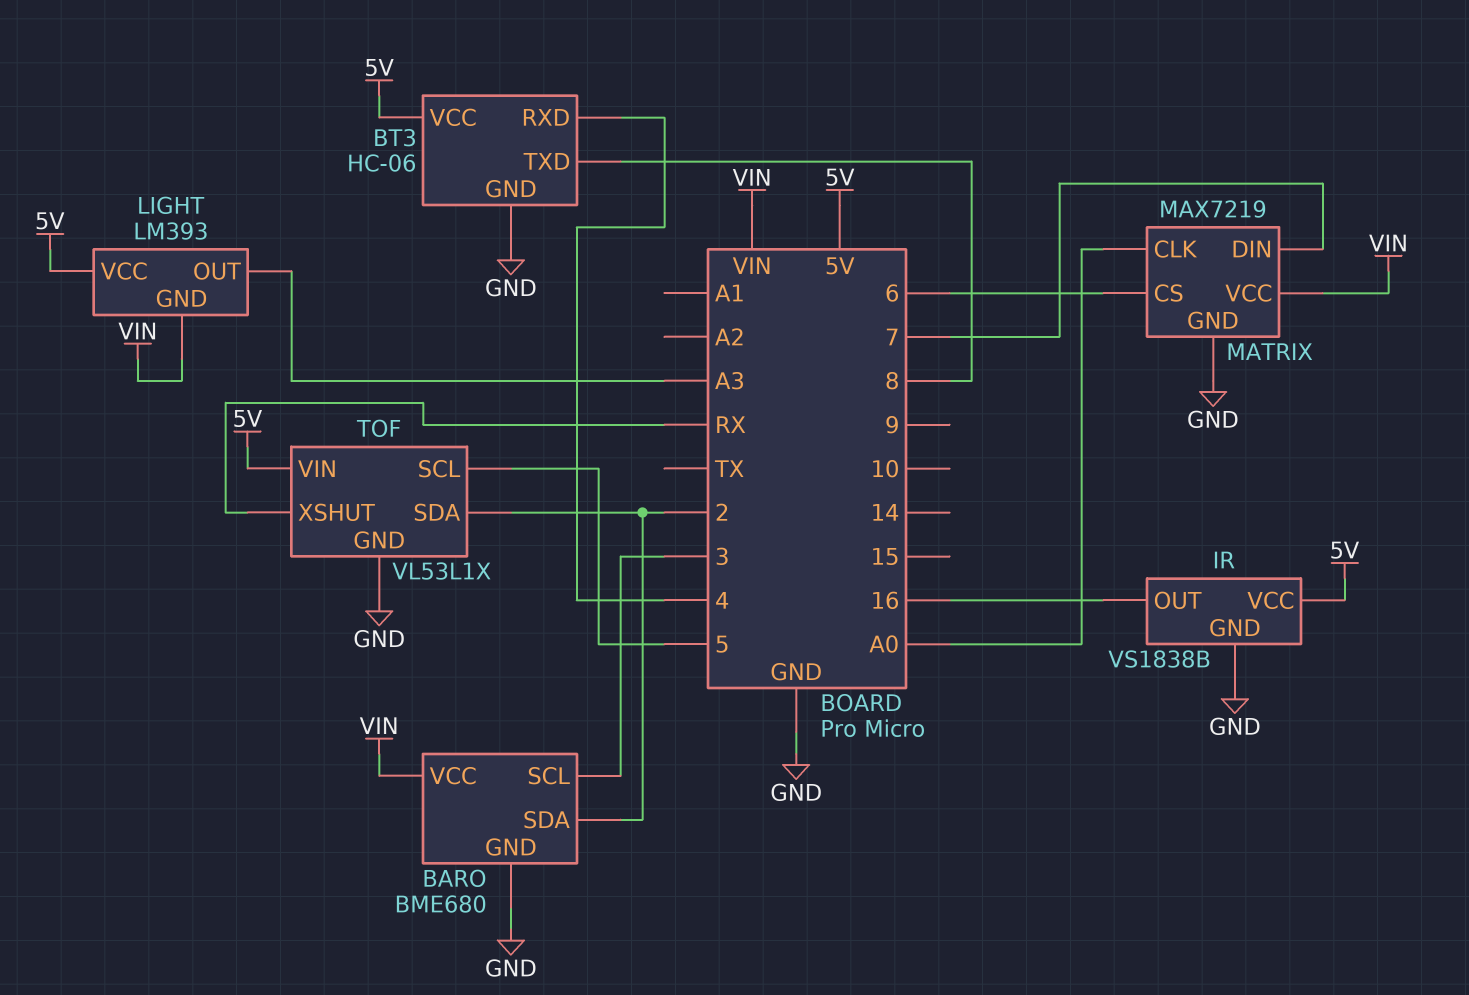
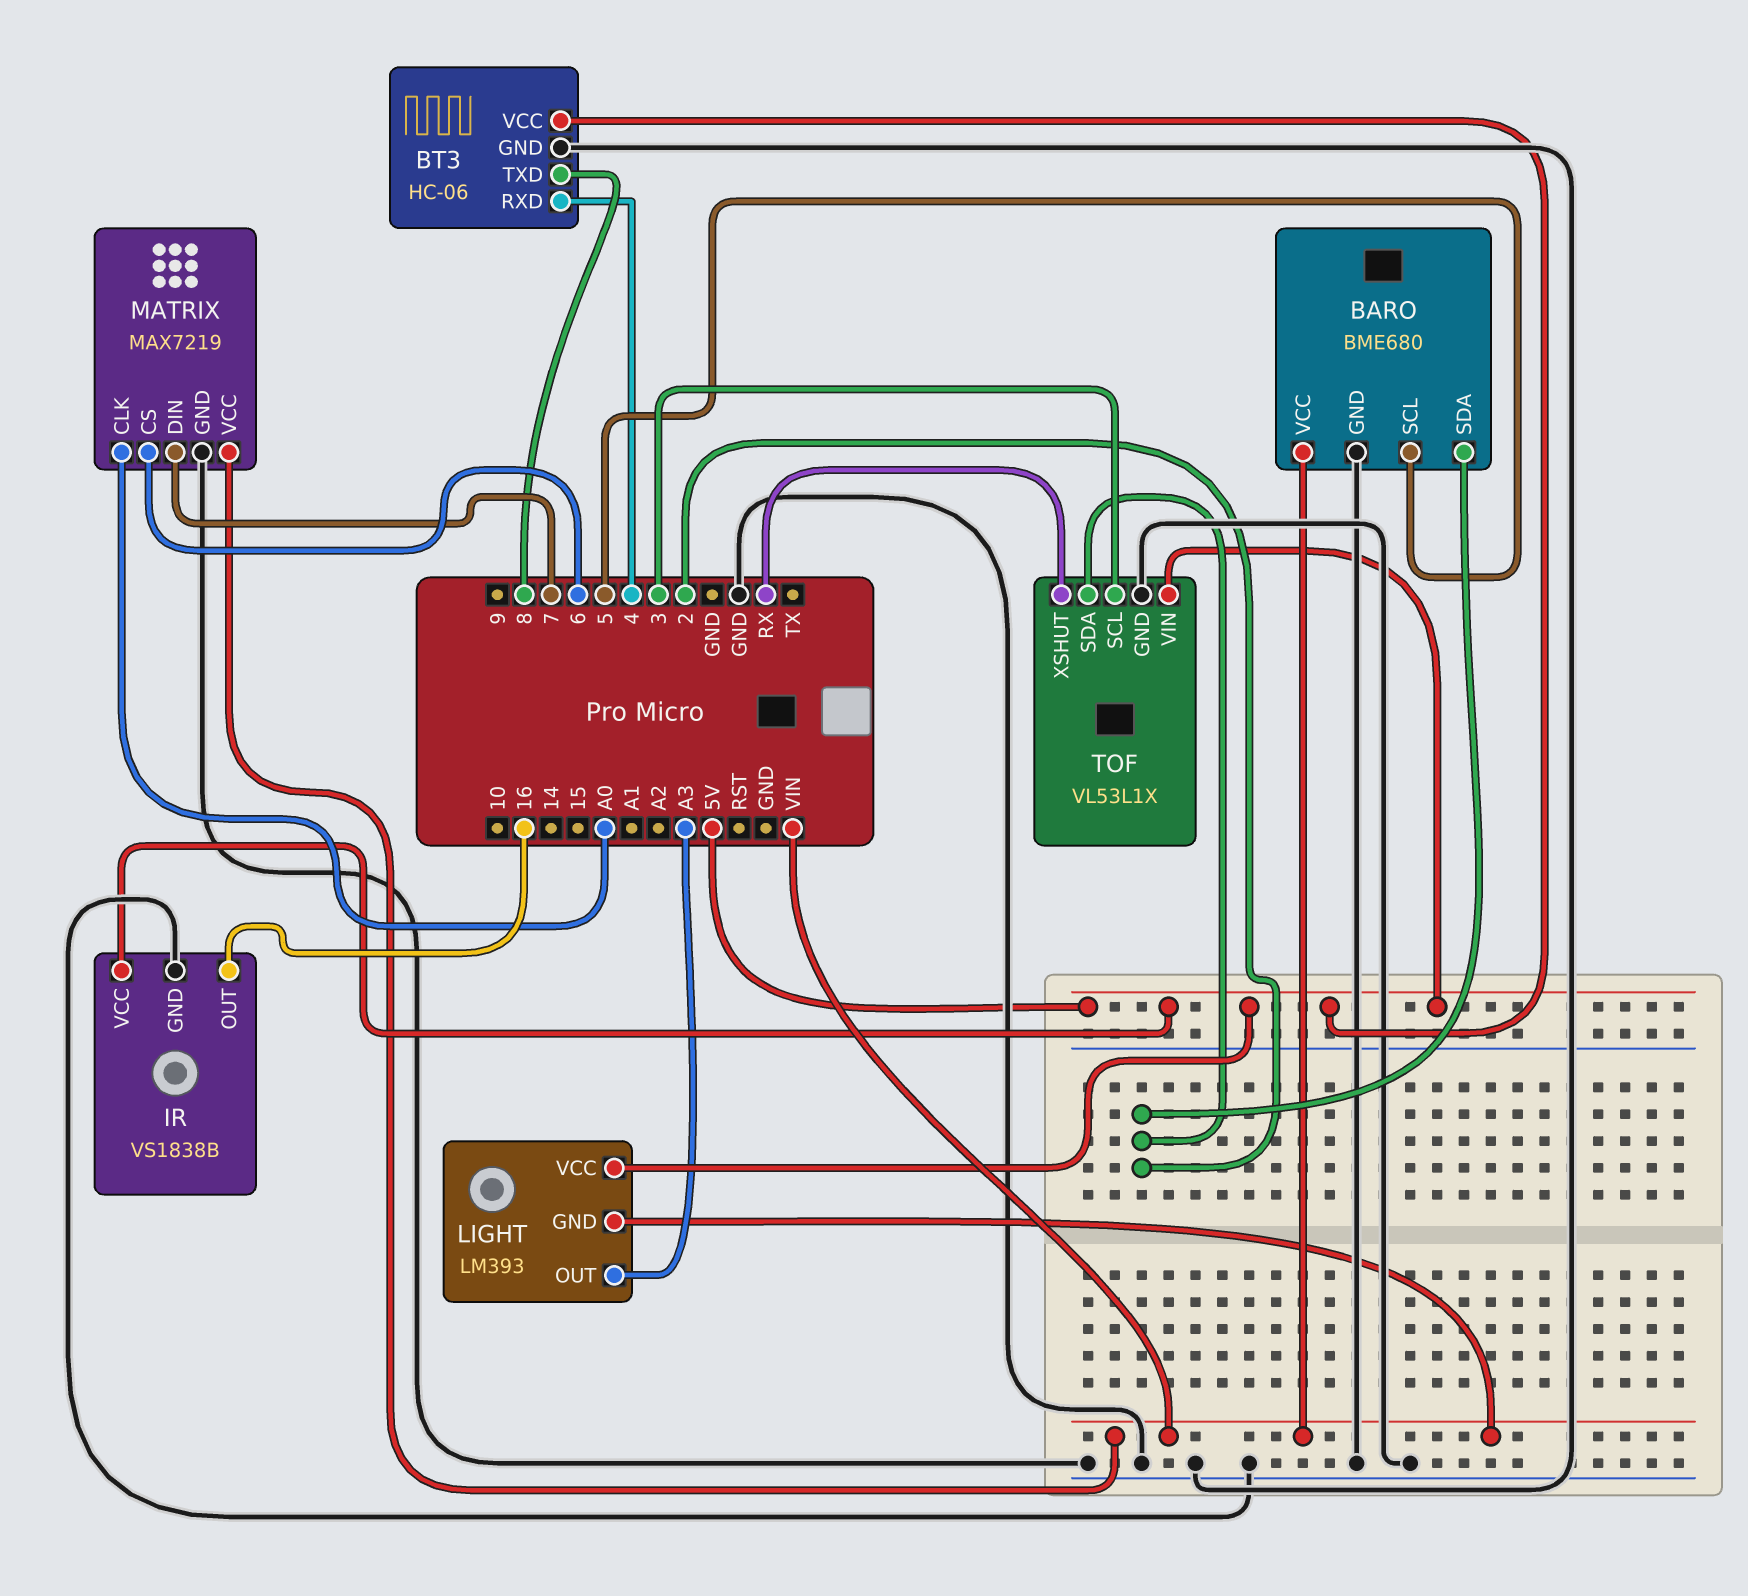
BARO pin SCL: 3 -> 5
TOF pin SCL: 5 -> 3

